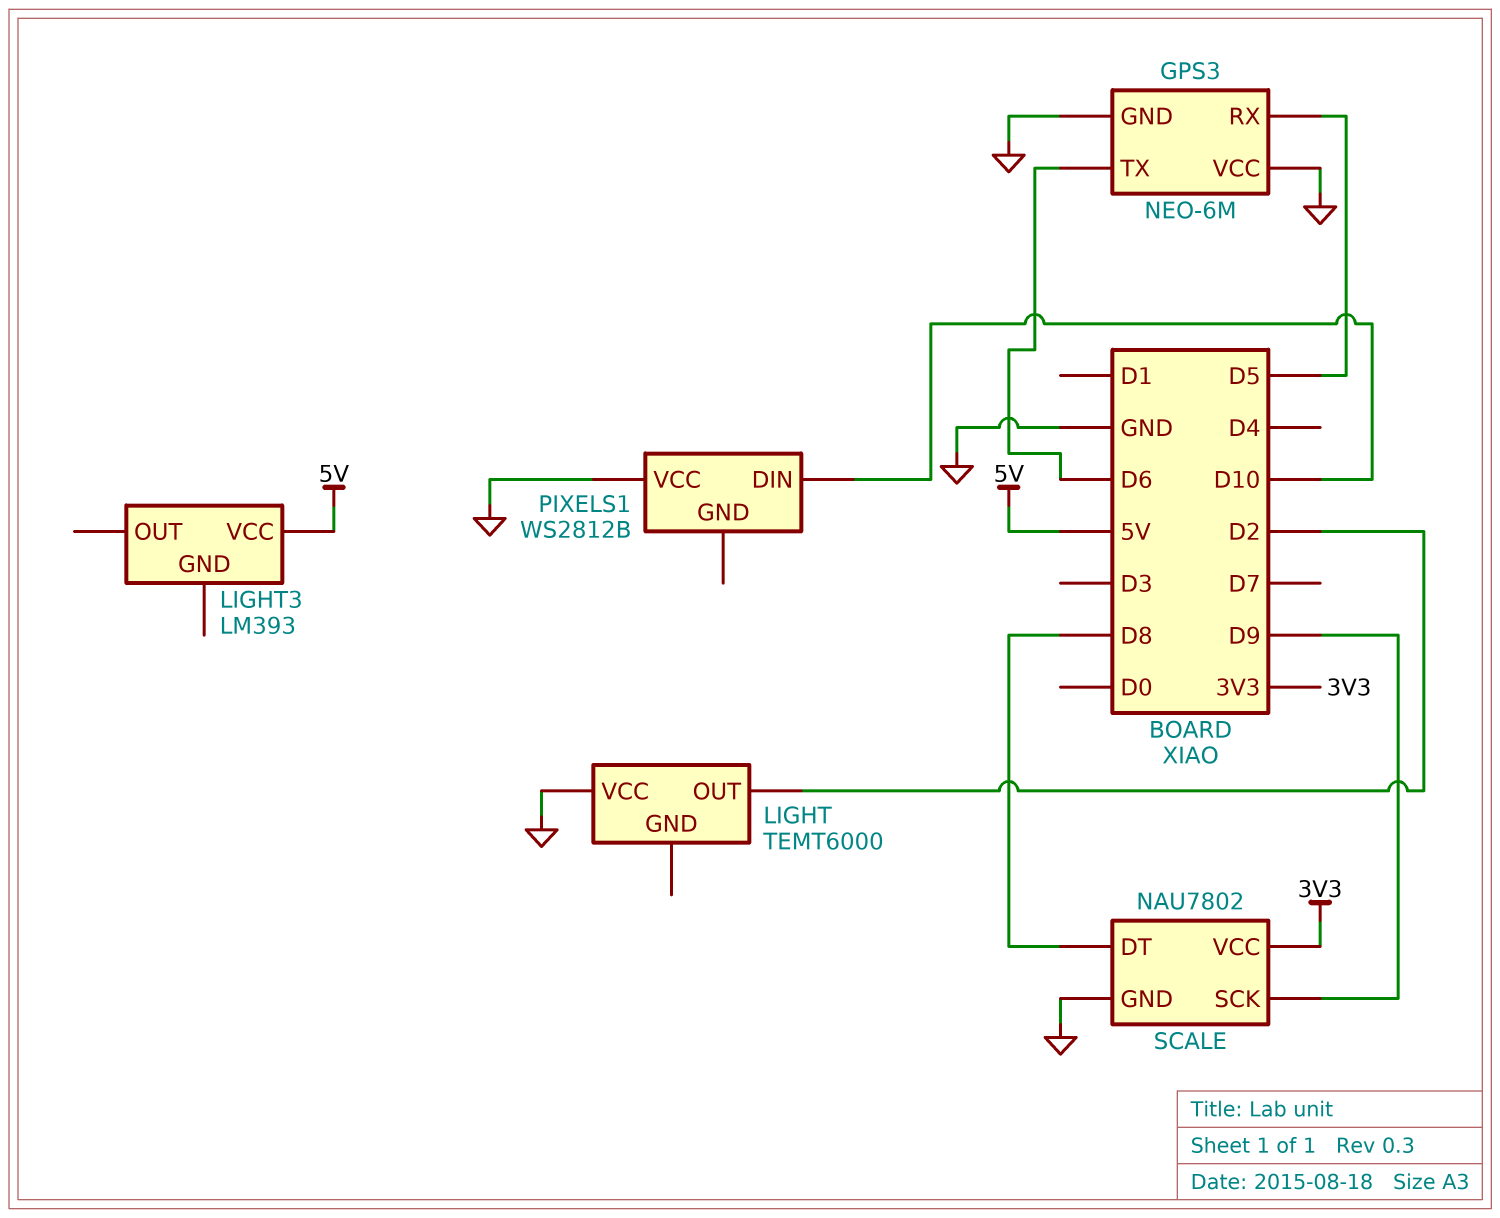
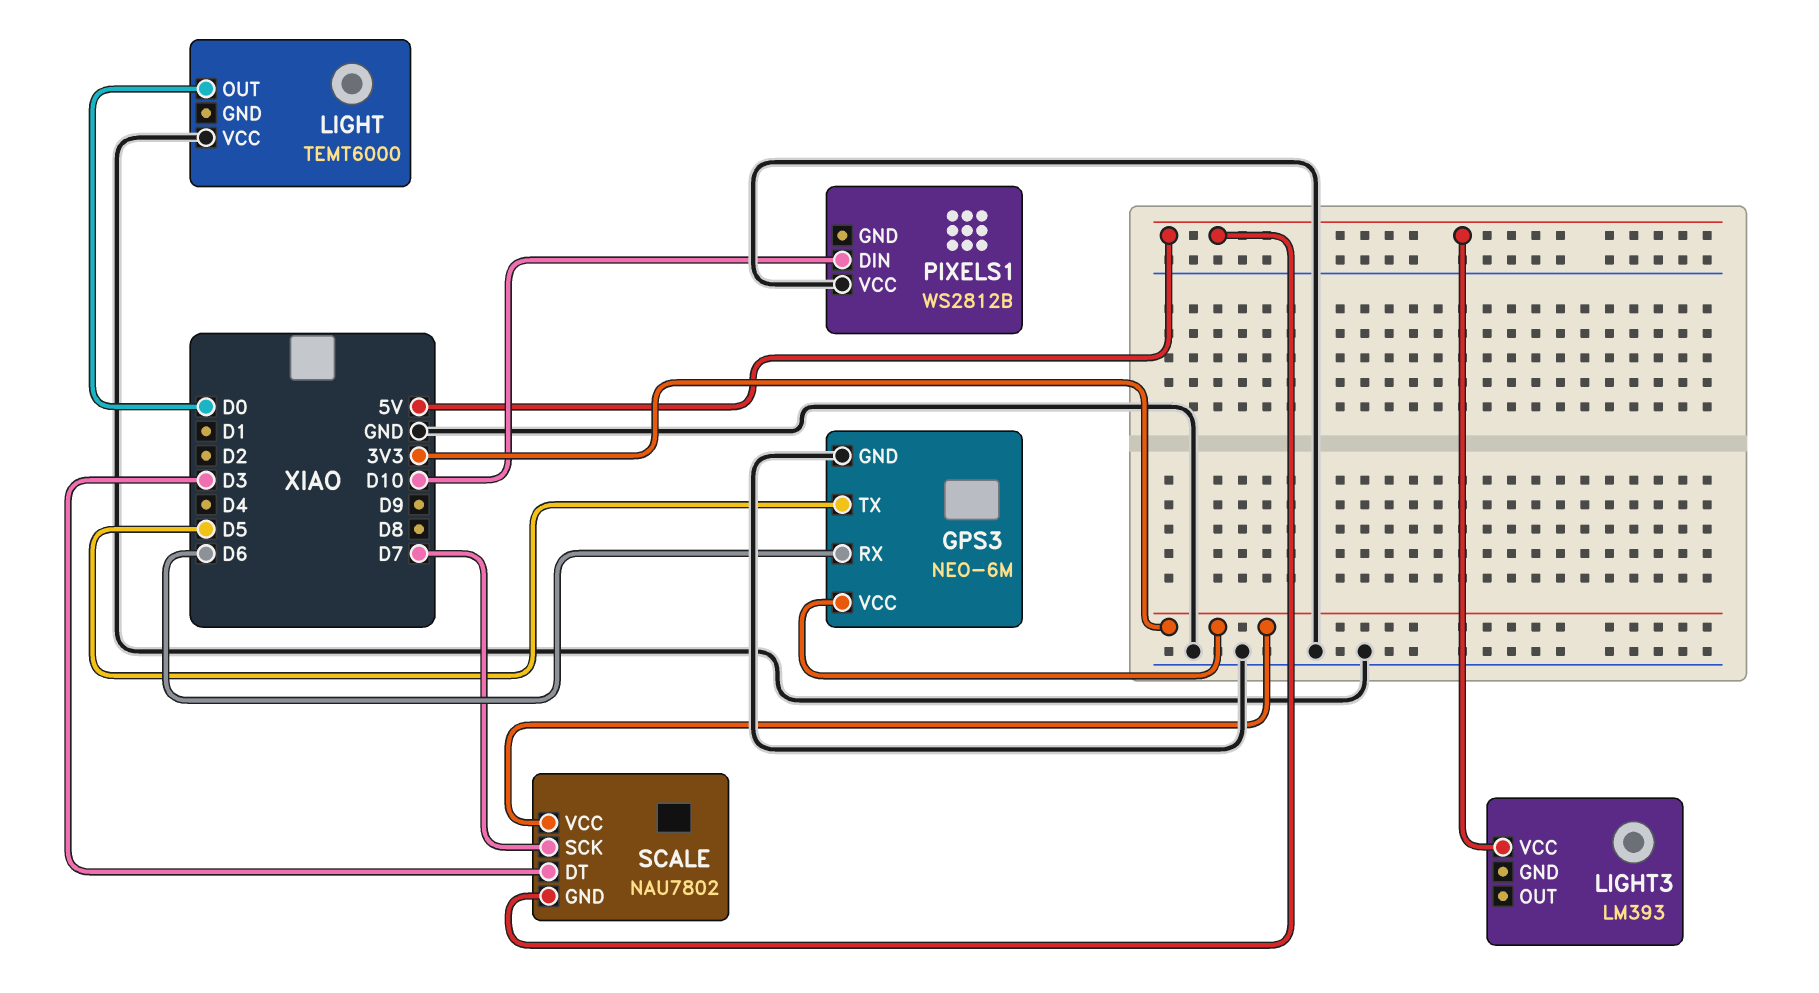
GPS3 pin RX: D5 -> D6
GPS3 pin TX: D6 -> D5
GPS3 pin VCC: GND -> 3V3
LIGHT pin OUT: D2 -> D0
SCALE pin DT: D8 -> D3
SCALE pin GND: GND -> 5V
SCALE pin SCK: D9 -> D7

